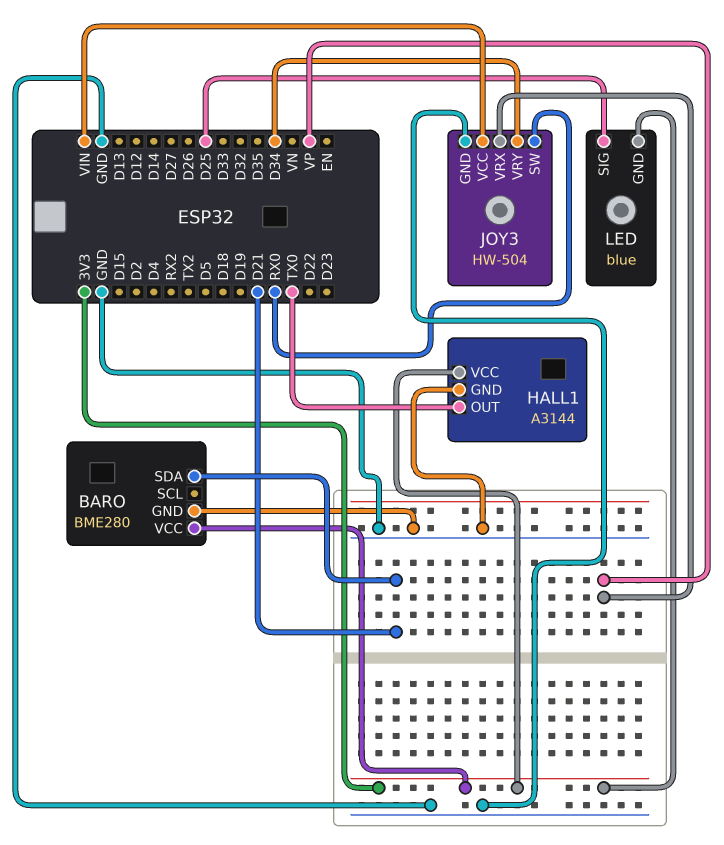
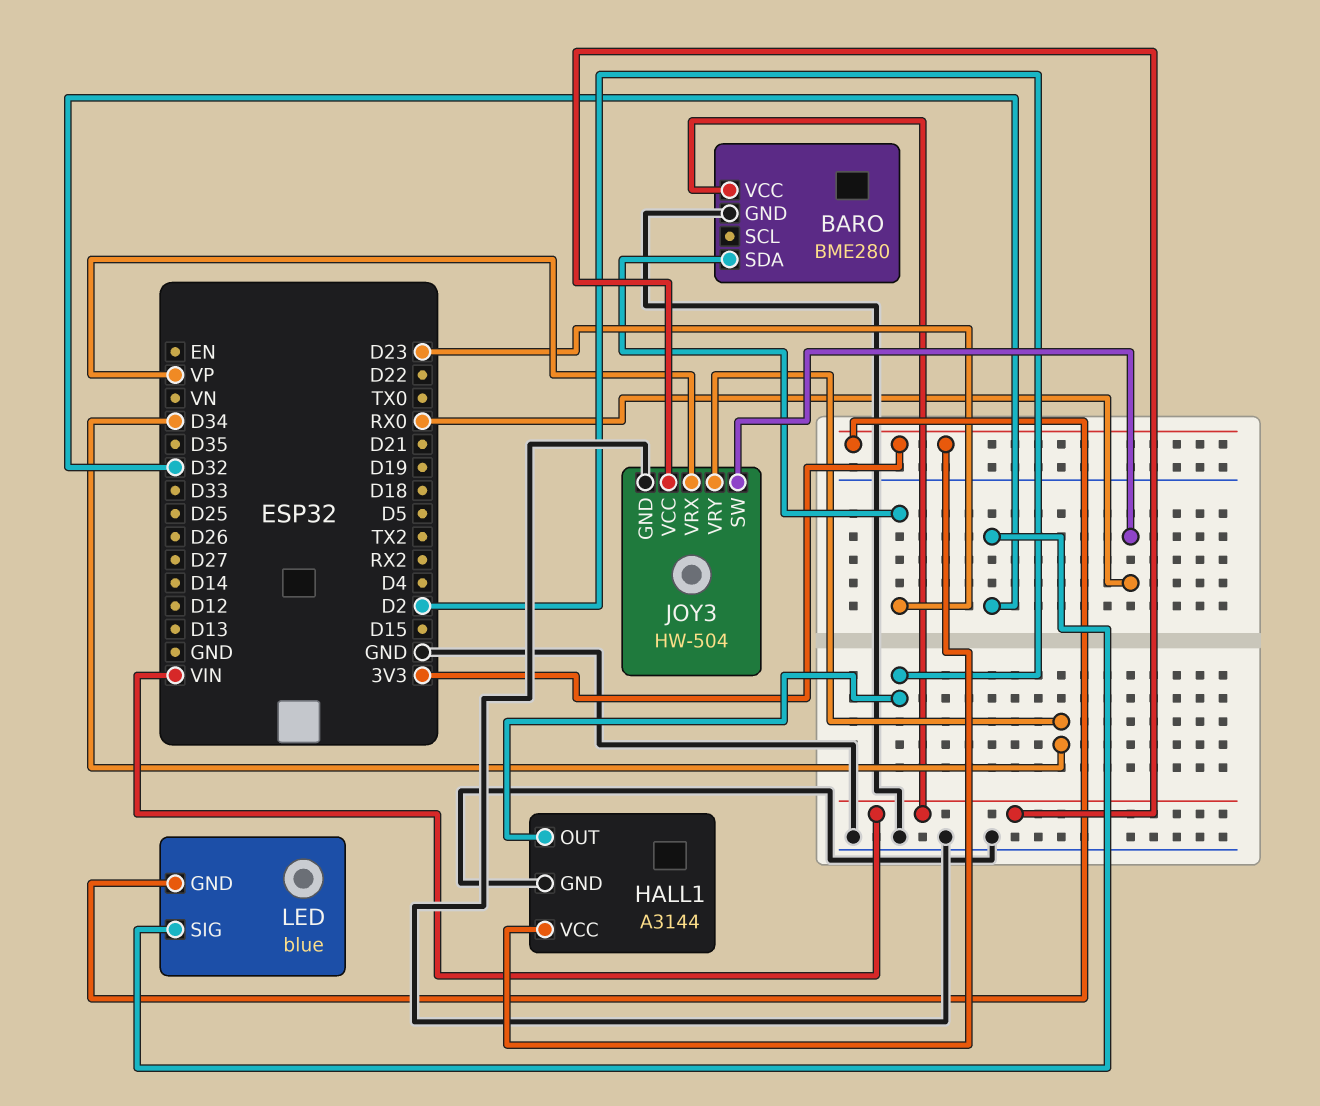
BARO pin SDA: D21 -> D23
BARO pin VCC: 3V3 -> VIN
HALL1 pin OUT: TX0 -> D2
LED pin SIG: D25 -> D32

